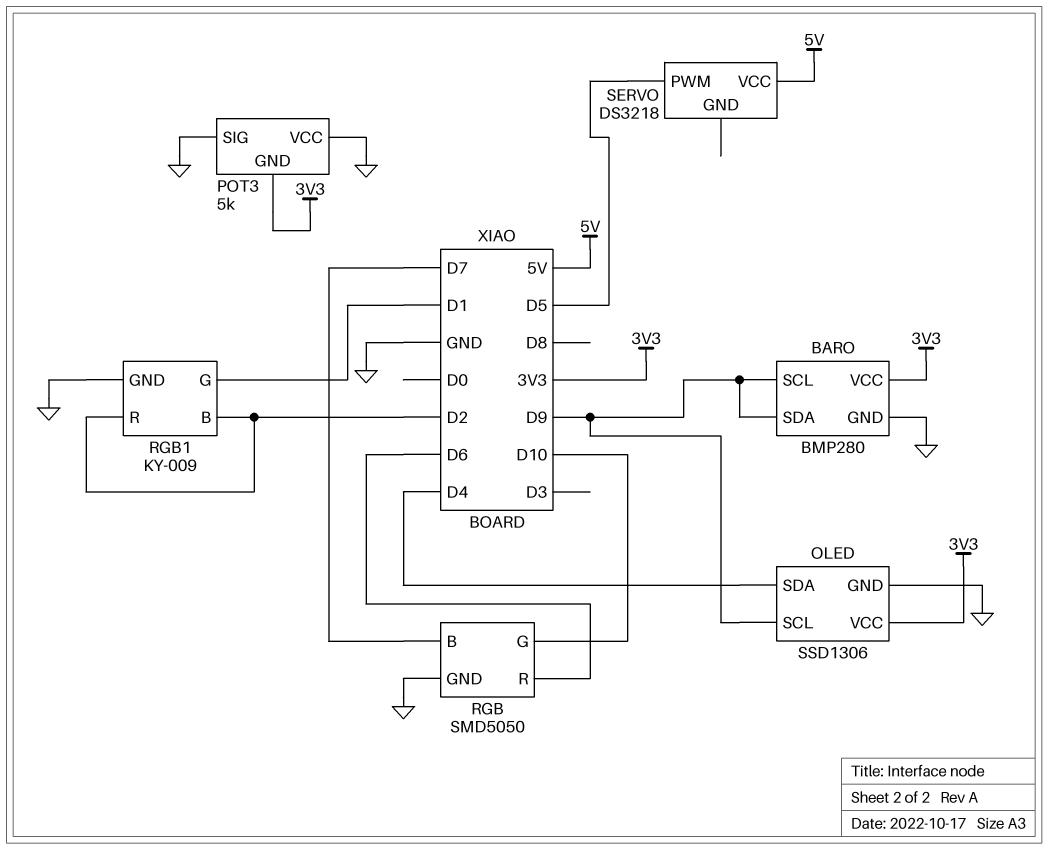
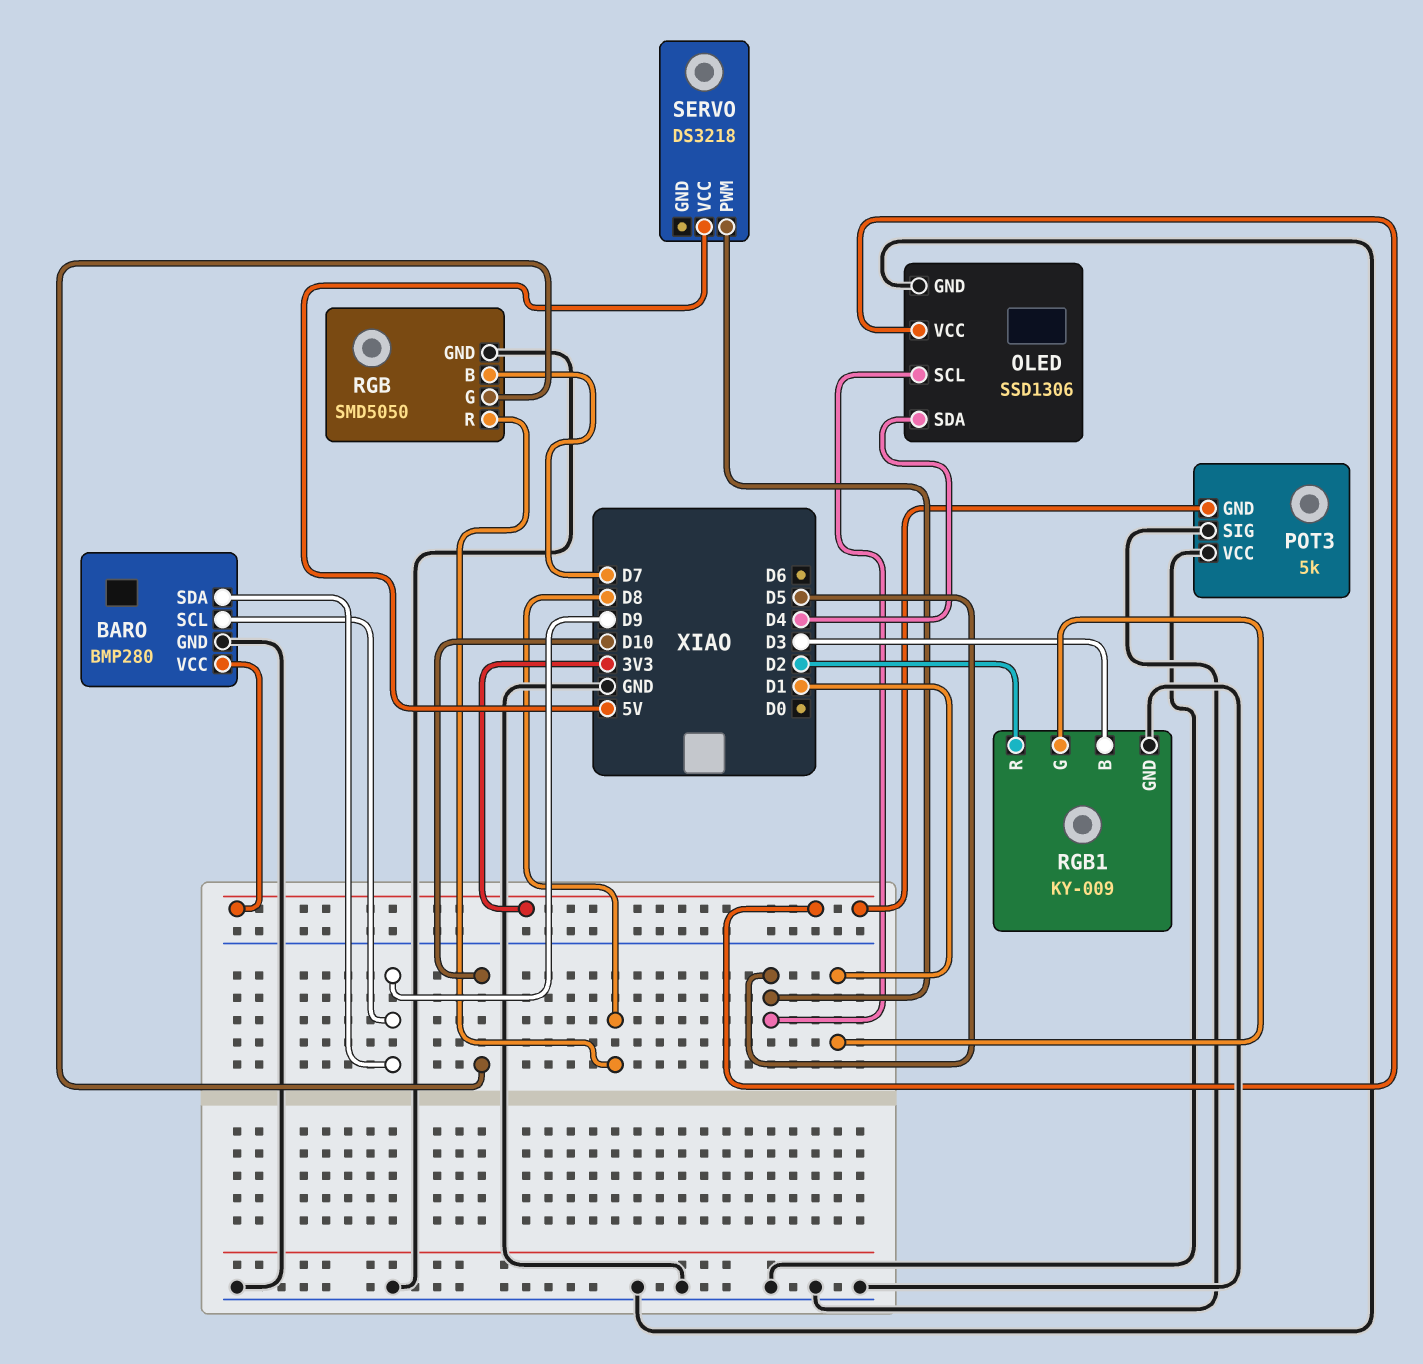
OLED pin SCL: D9 -> D5
RGB pin R: D6 -> D8
RGB1 pin B: D2 -> D3

